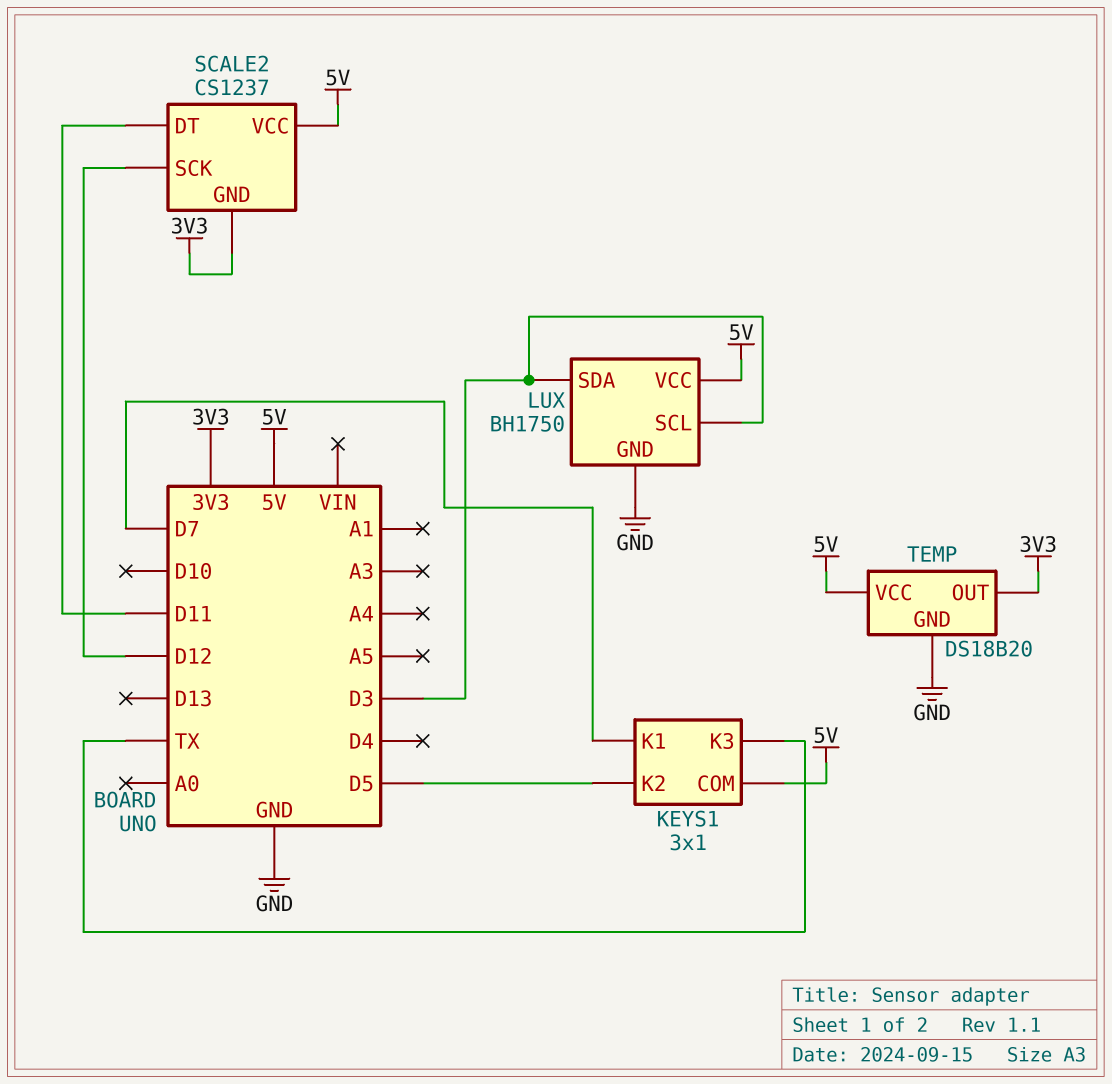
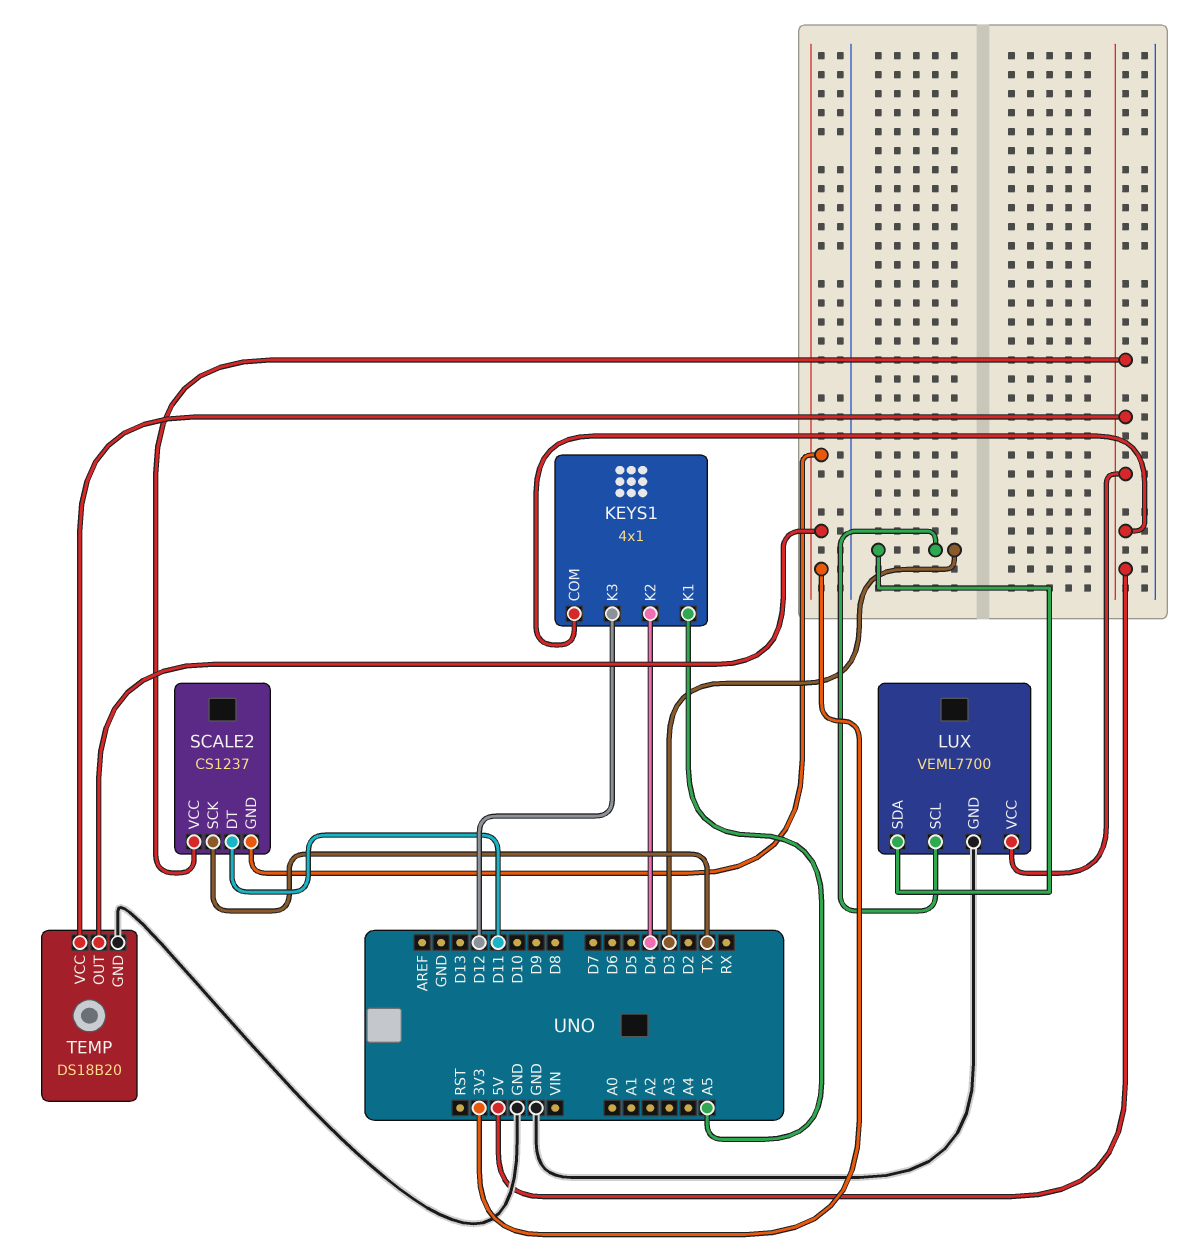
KEYS1: 3x1 -> 4x1
KEYS1 pin K1: D7 -> A5
KEYS1 pin K2: D5 -> D4
KEYS1 pin K3: TX -> D12
LUX: BH1750 -> VEML7700
SCALE2 pin SCK: D12 -> TX

